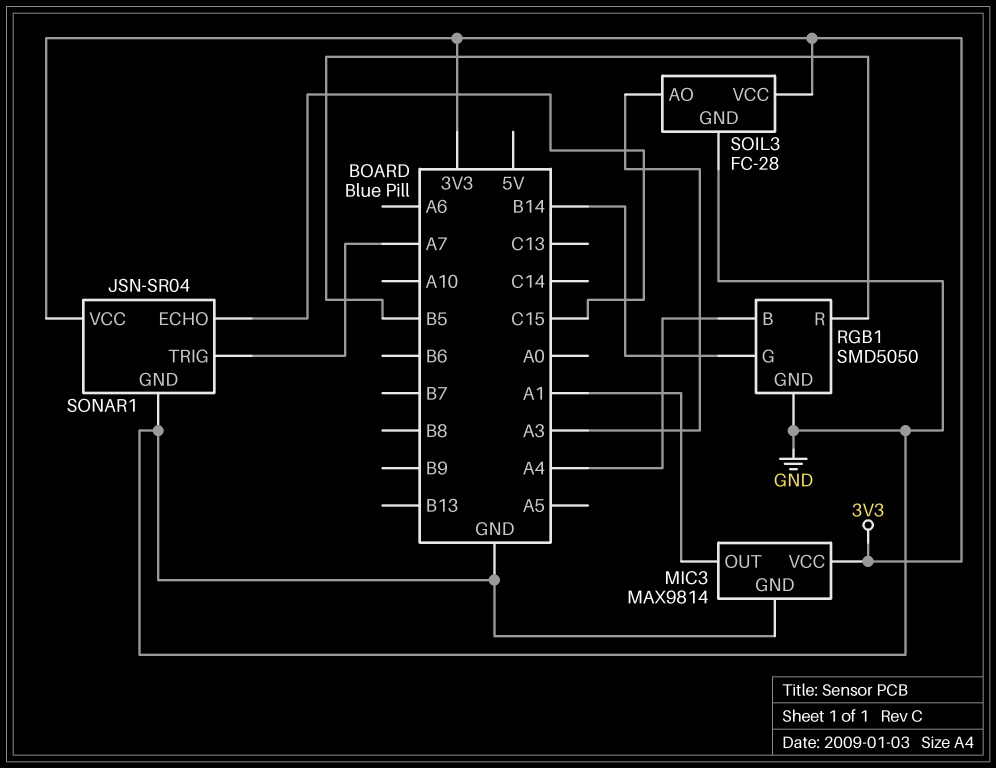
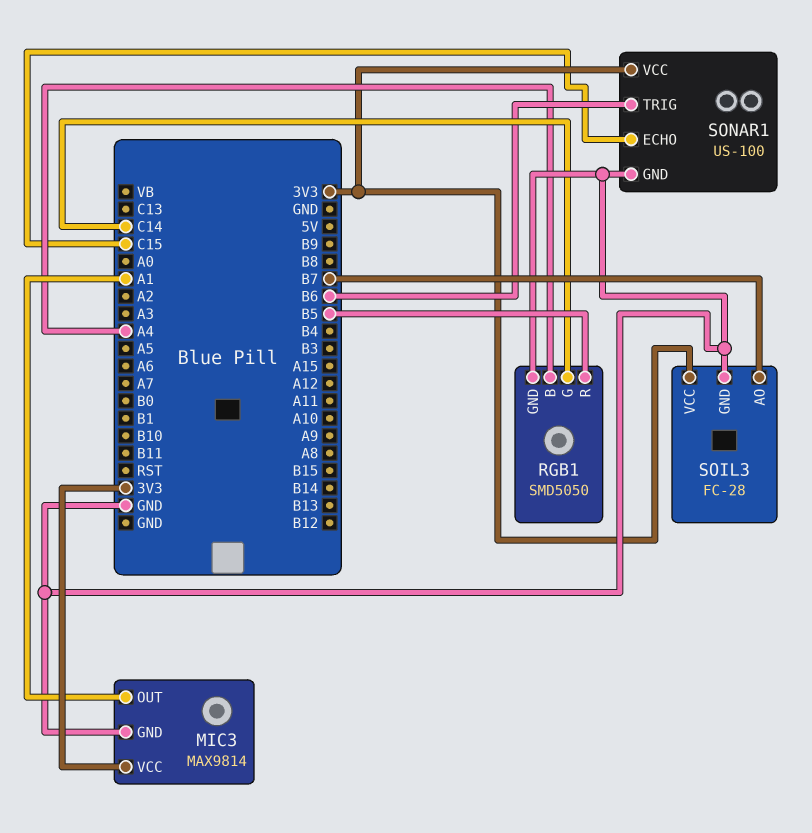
RGB1 pin G: B14 -> C14
SOIL3 pin AO: A3 -> B7
SONAR1: JSN-SR04 -> US-100
SONAR1 pin TRIG: A7 -> B6

